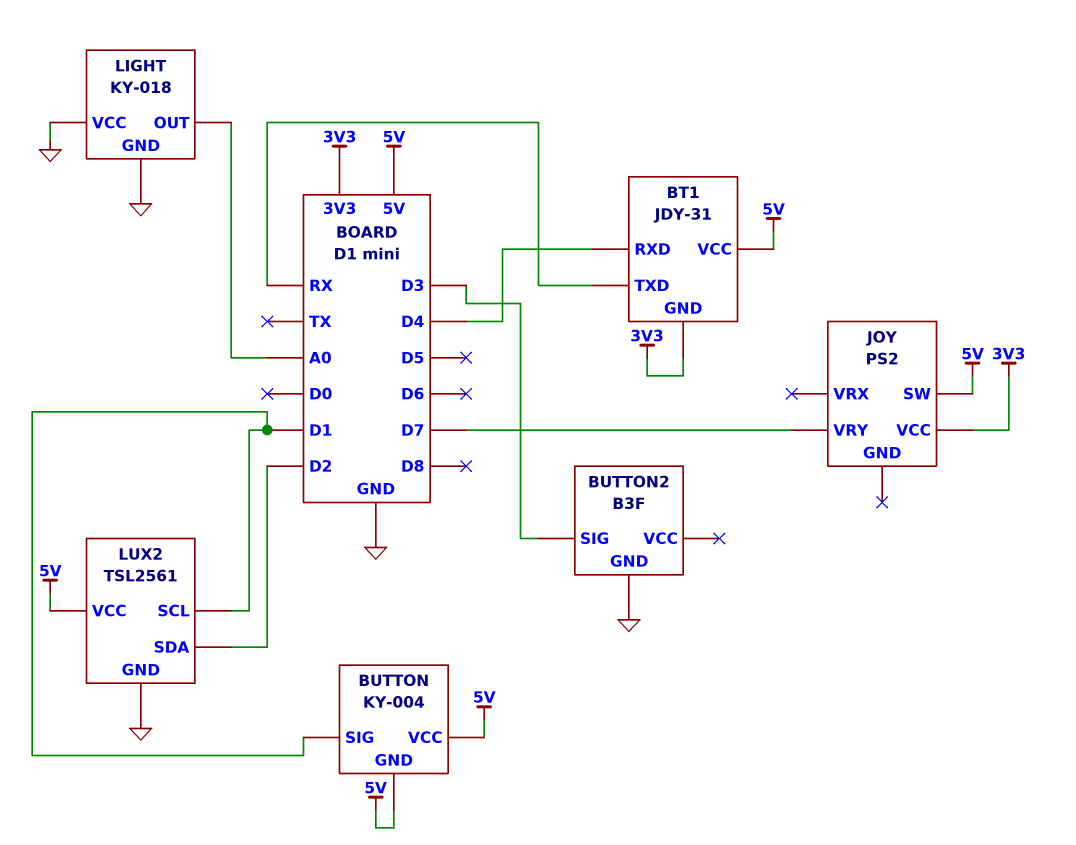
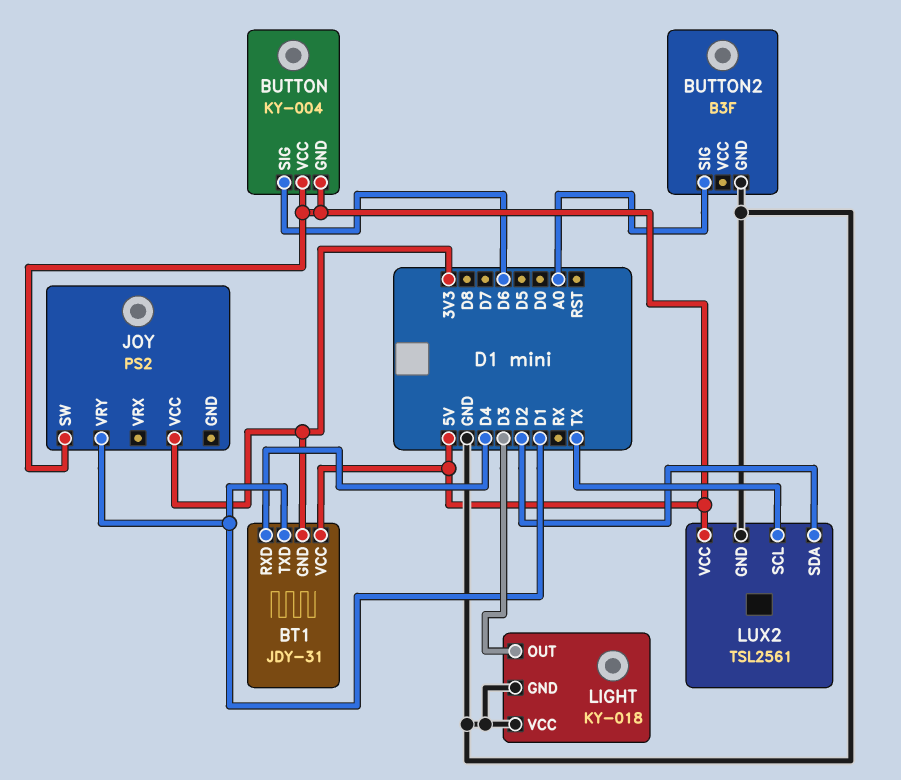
BT1 pin TXD: RX -> D1
BUTTON pin SIG: D1 -> D6
BUTTON2 pin SIG: D3 -> A0
JOY pin VRY: D7 -> D1
LIGHT pin OUT: A0 -> D3
LUX2 pin SCL: D1 -> TX

